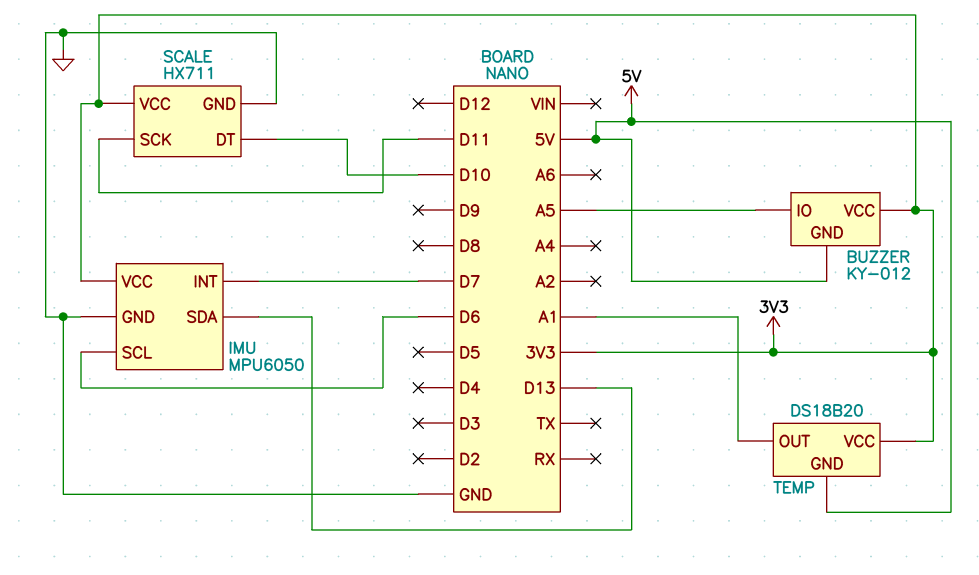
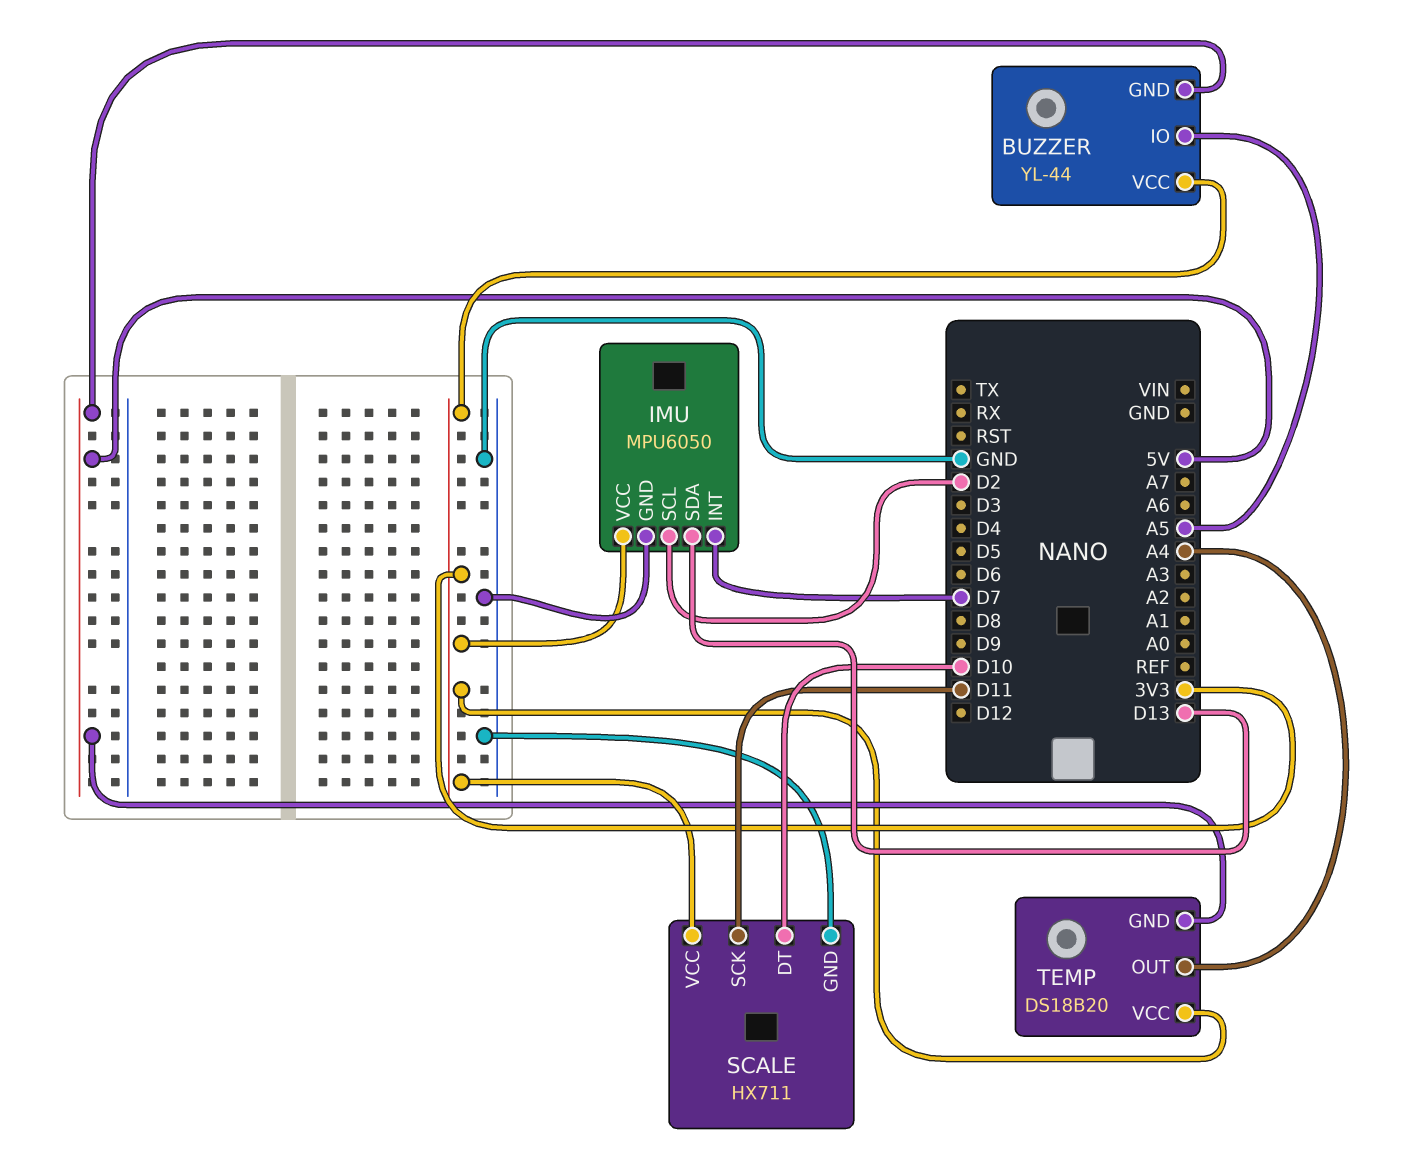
BUZZER: KY-012 -> YL-44
IMU pin SCL: D6 -> D2
TEMP pin OUT: A1 -> A4

